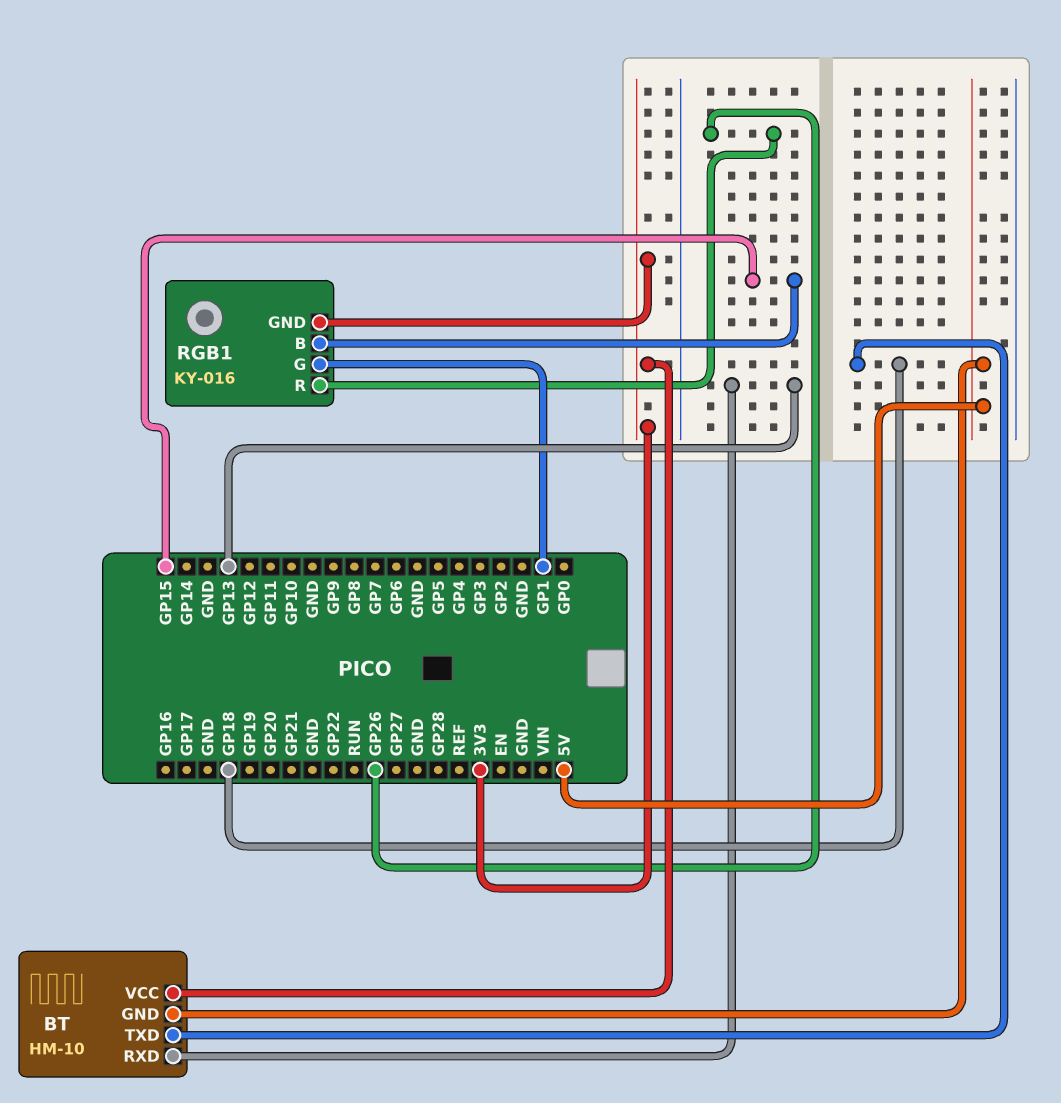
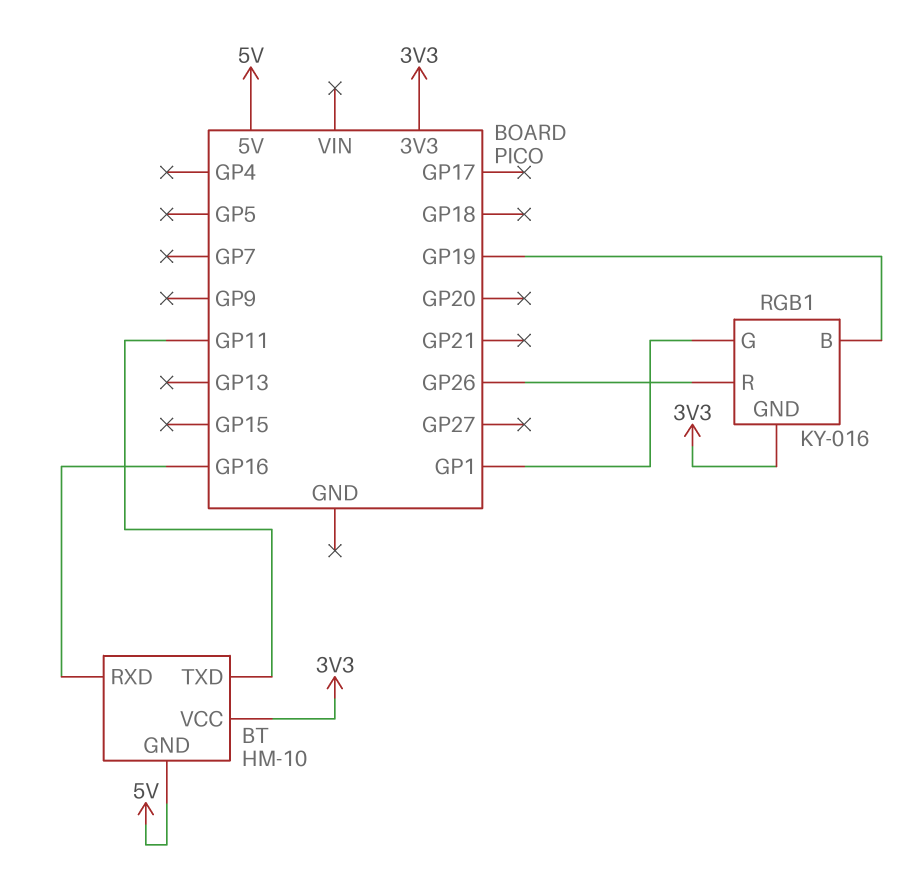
BT pin RXD: GP13 -> GP16
BT pin TXD: GP18 -> GP11
RGB1 pin B: GP15 -> GP19

